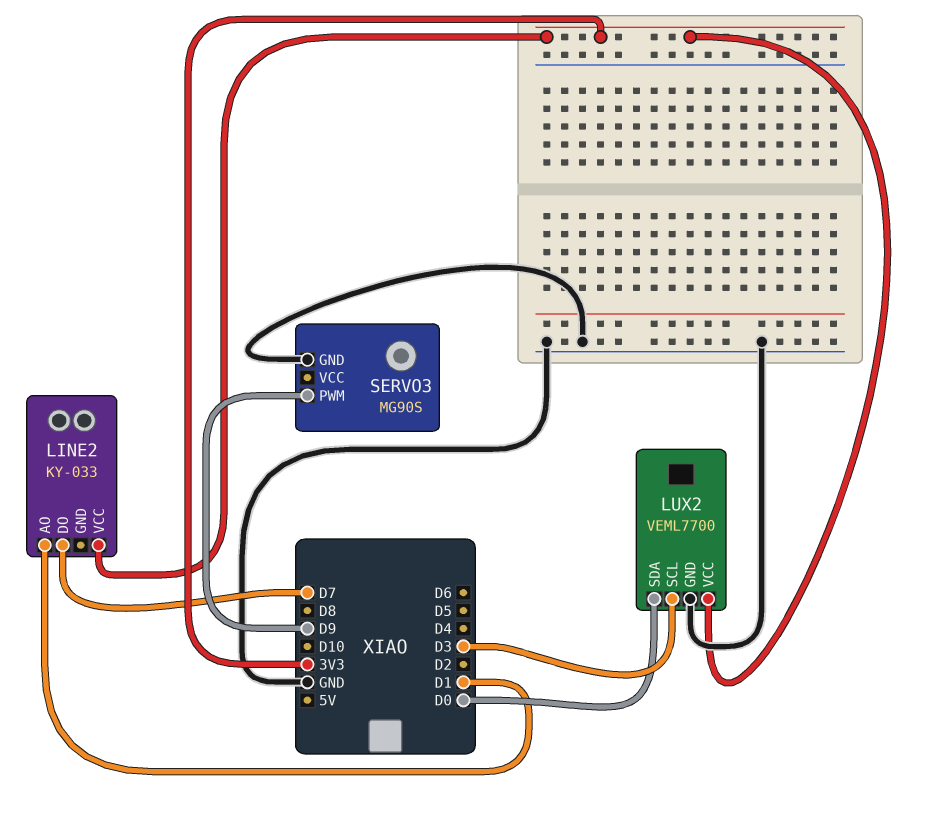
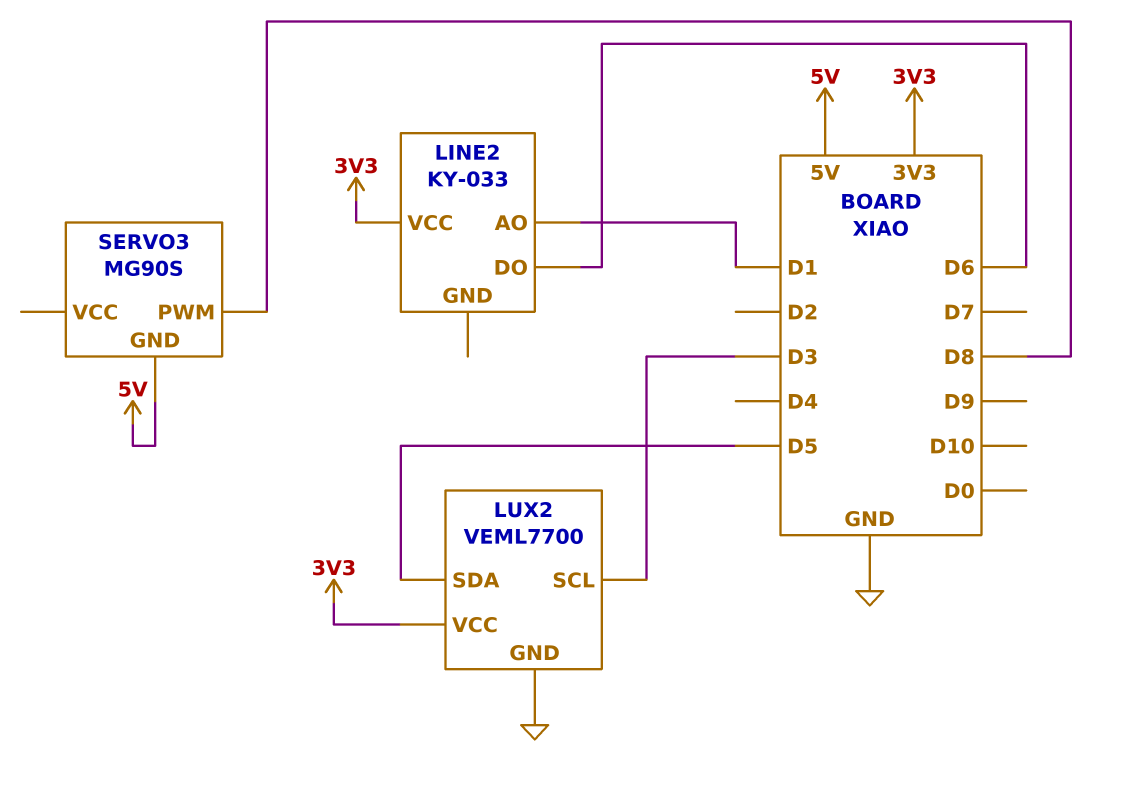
LINE2 pin DO: D7 -> D6
LUX2 pin SDA: D0 -> D5
SERVO3 pin GND: GND -> 5V
SERVO3 pin PWM: D9 -> D8

